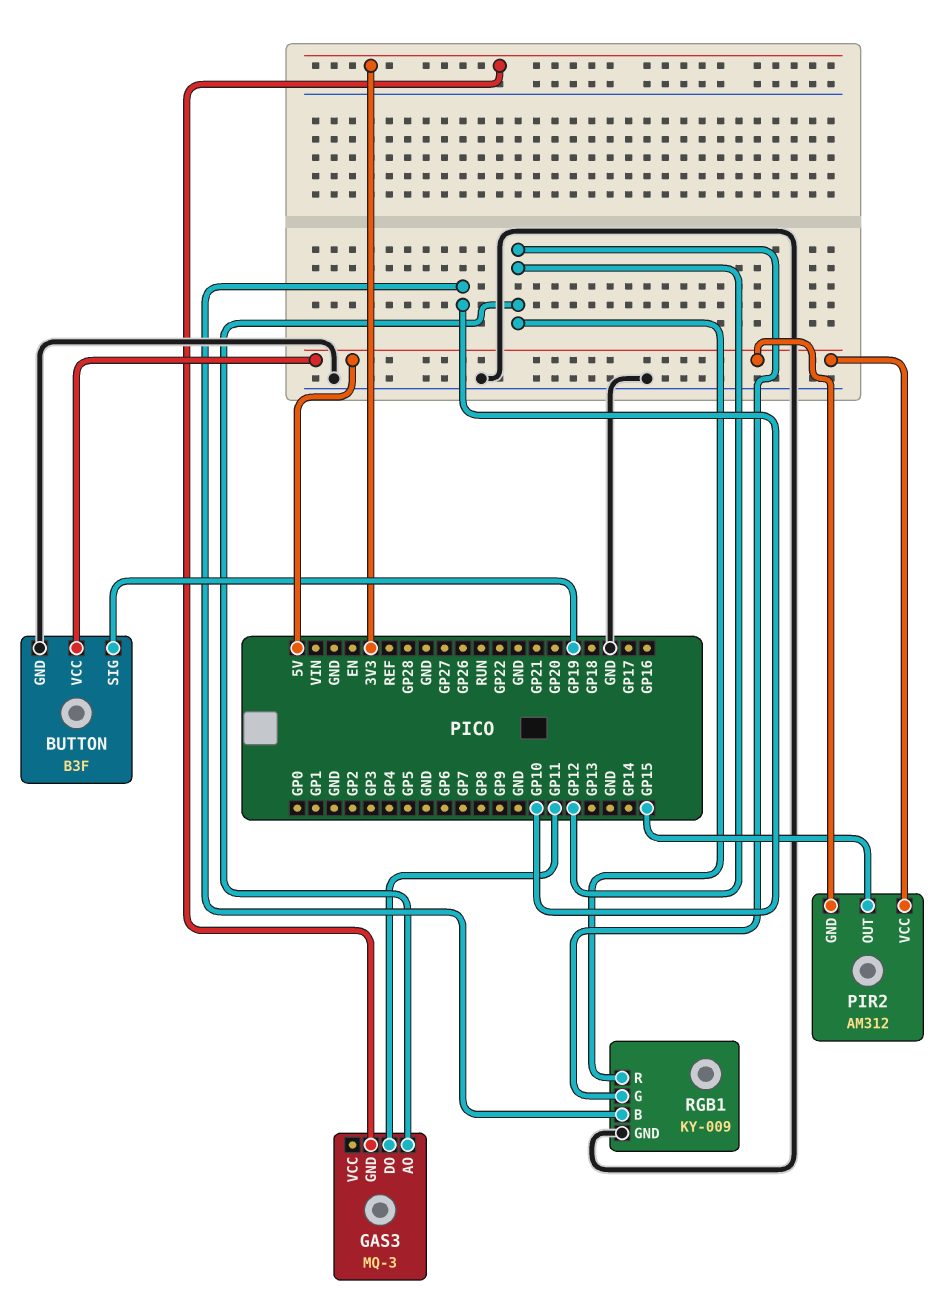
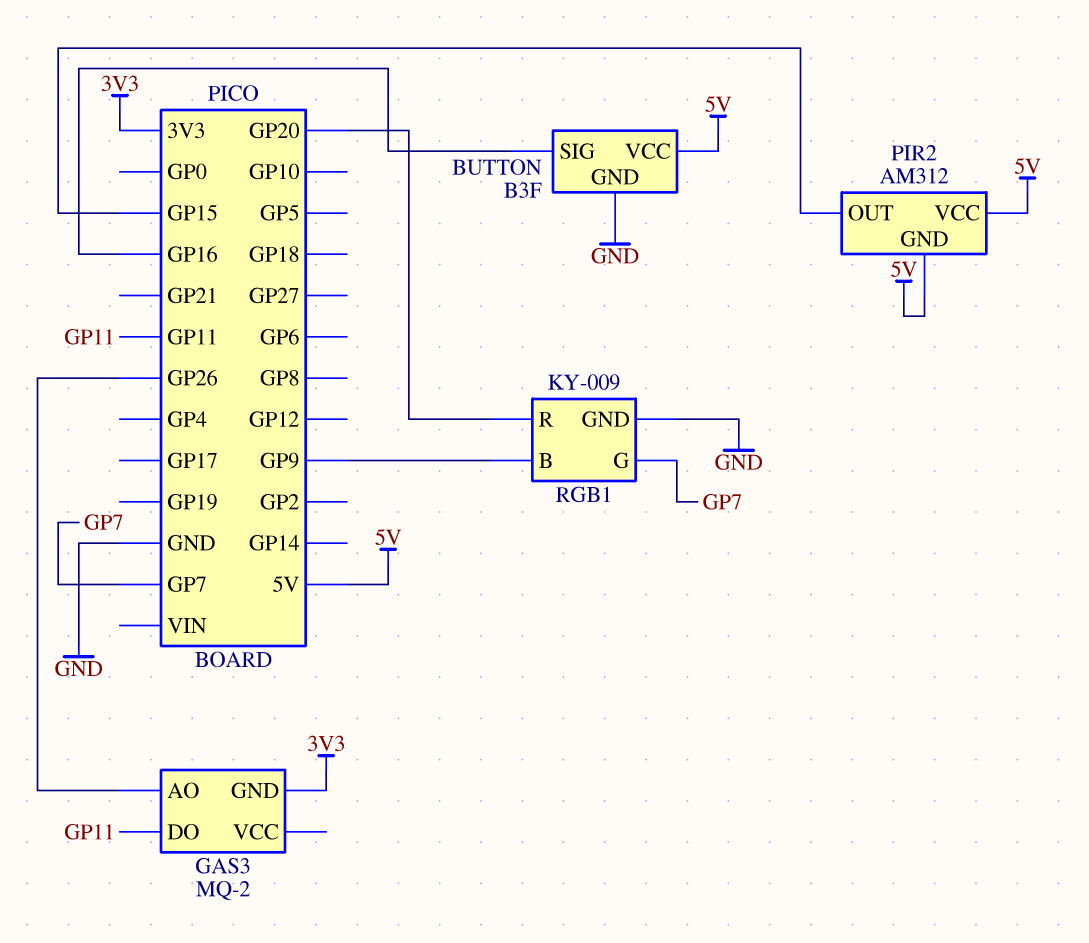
BUTTON pin SIG: GP19 -> GP16
GAS3: MQ-3 -> MQ-2
GAS3 pin AO: GP12 -> GP26
RGB1 pin B: GP10 -> GP9
RGB1 pin G: GP12 -> GP7
RGB1 pin R: GP12 -> GP20

